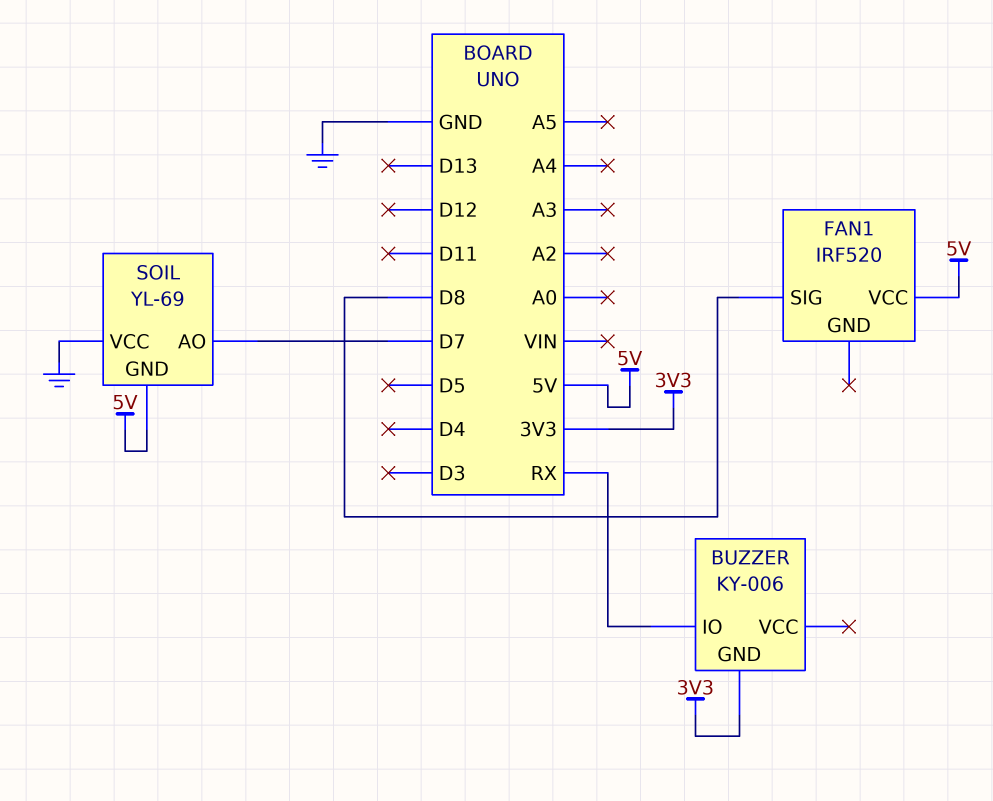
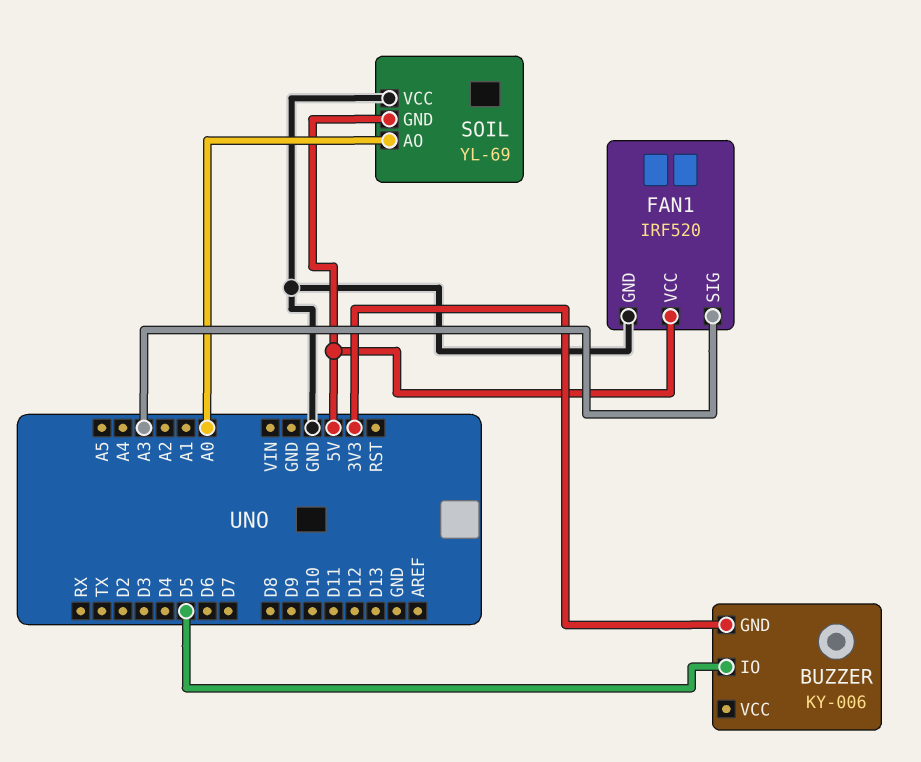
BUZZER pin IO: RX -> D5
FAN1 pin GND: none -> GND
FAN1 pin SIG: D8 -> A3
SOIL pin AO: D7 -> A0

